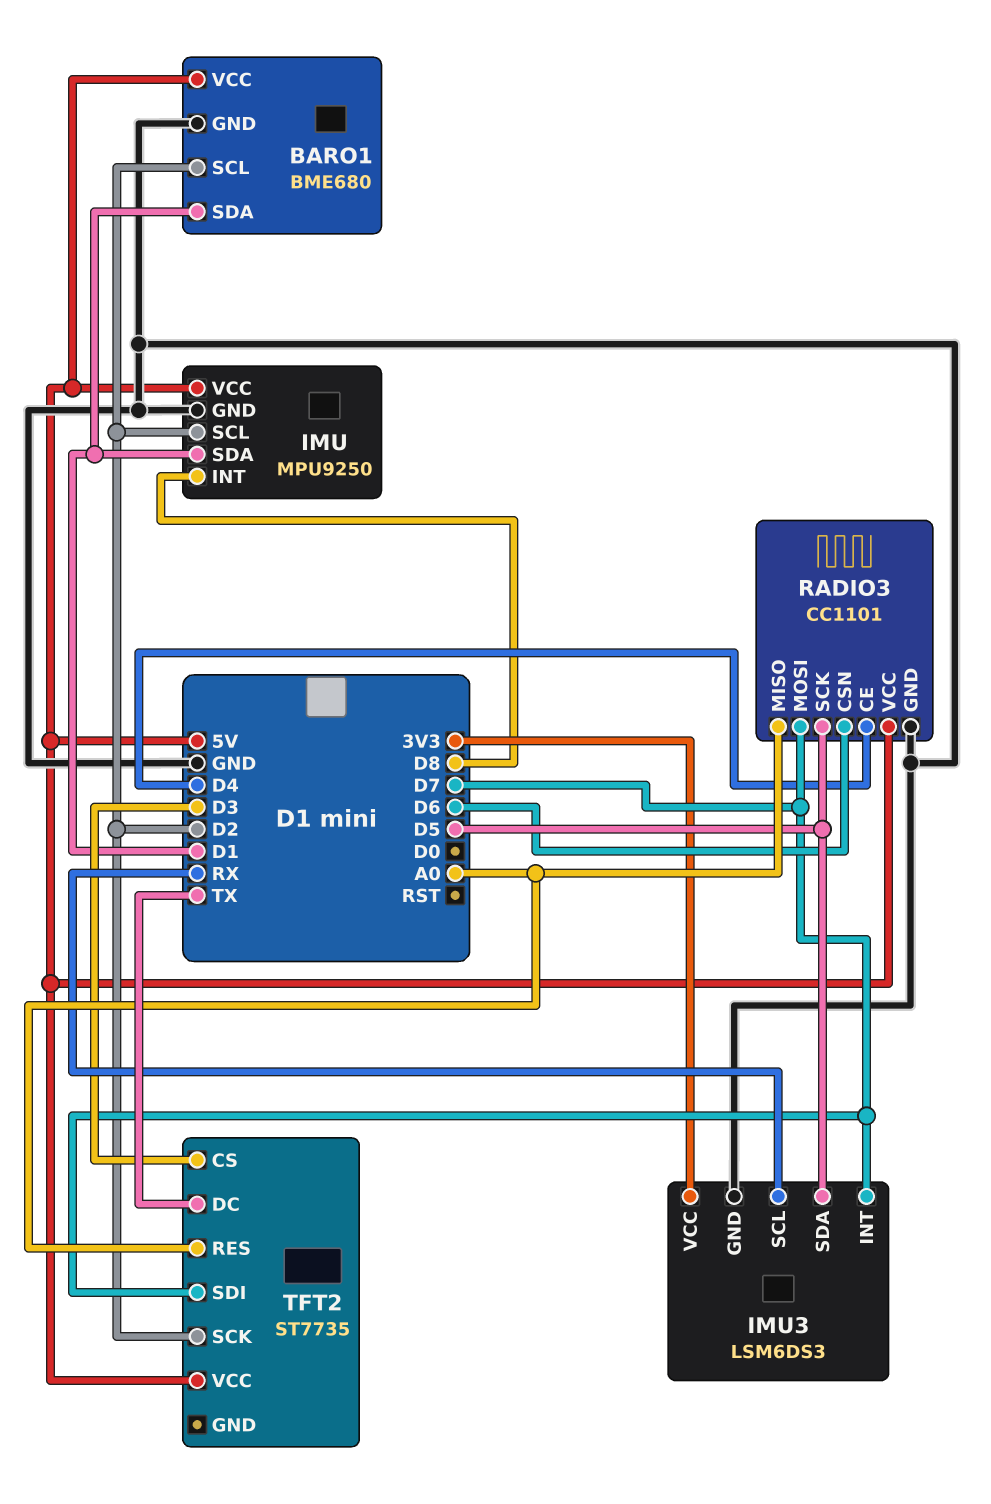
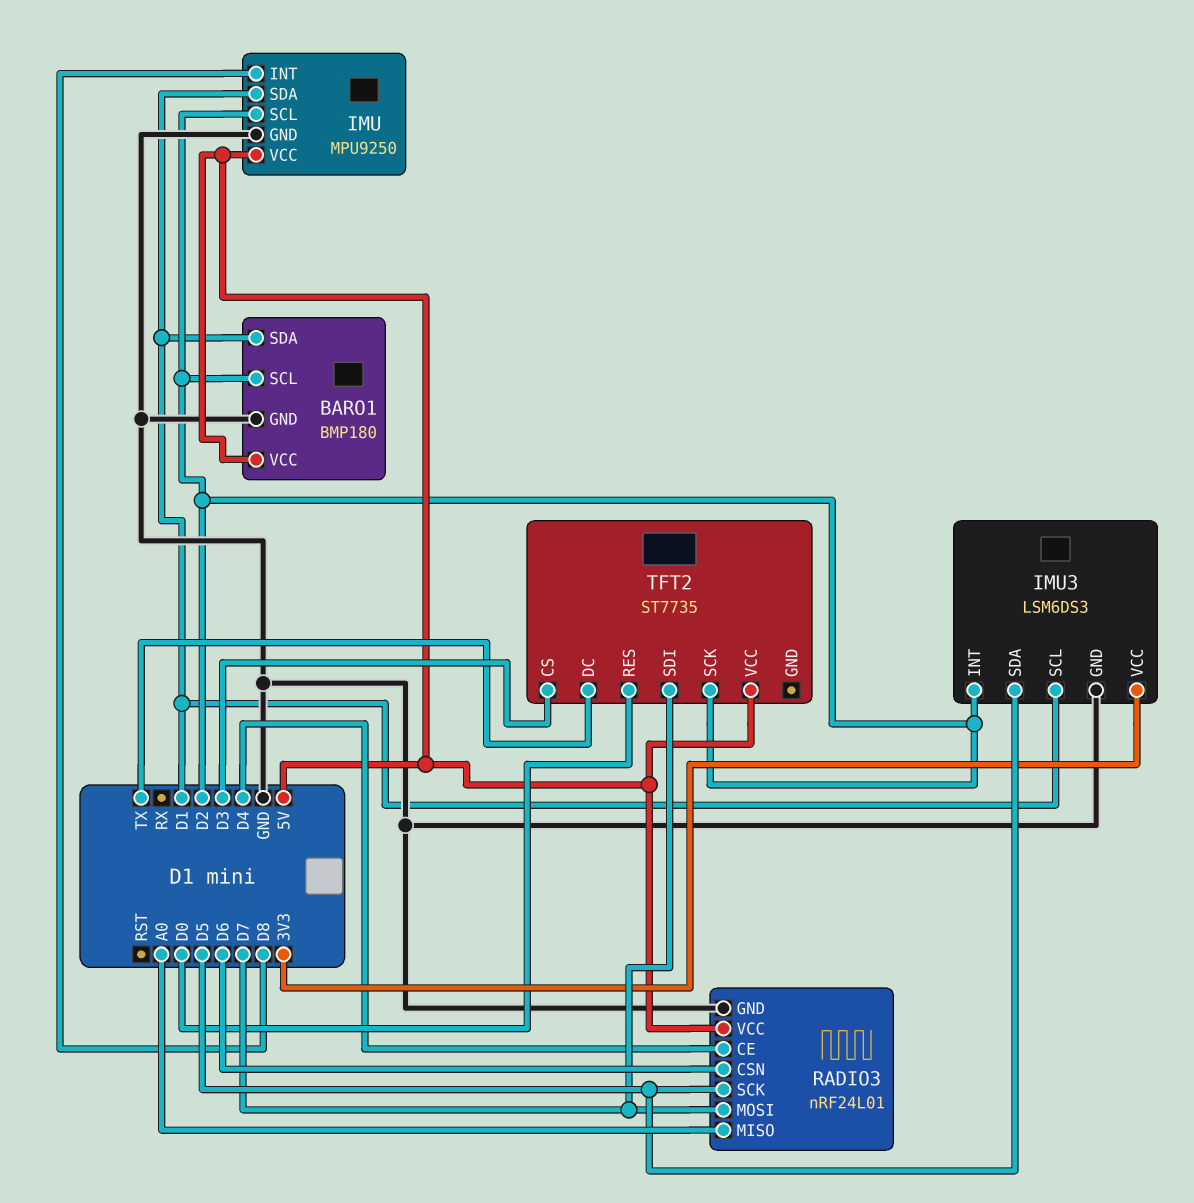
BARO1: BME680 -> BMP180
IMU3 pin INT: D7 -> D2
IMU3 pin SCL: RX -> D1
RADIO3: CC1101 -> nRF24L01
TFT2 pin RES: A0 -> D0

